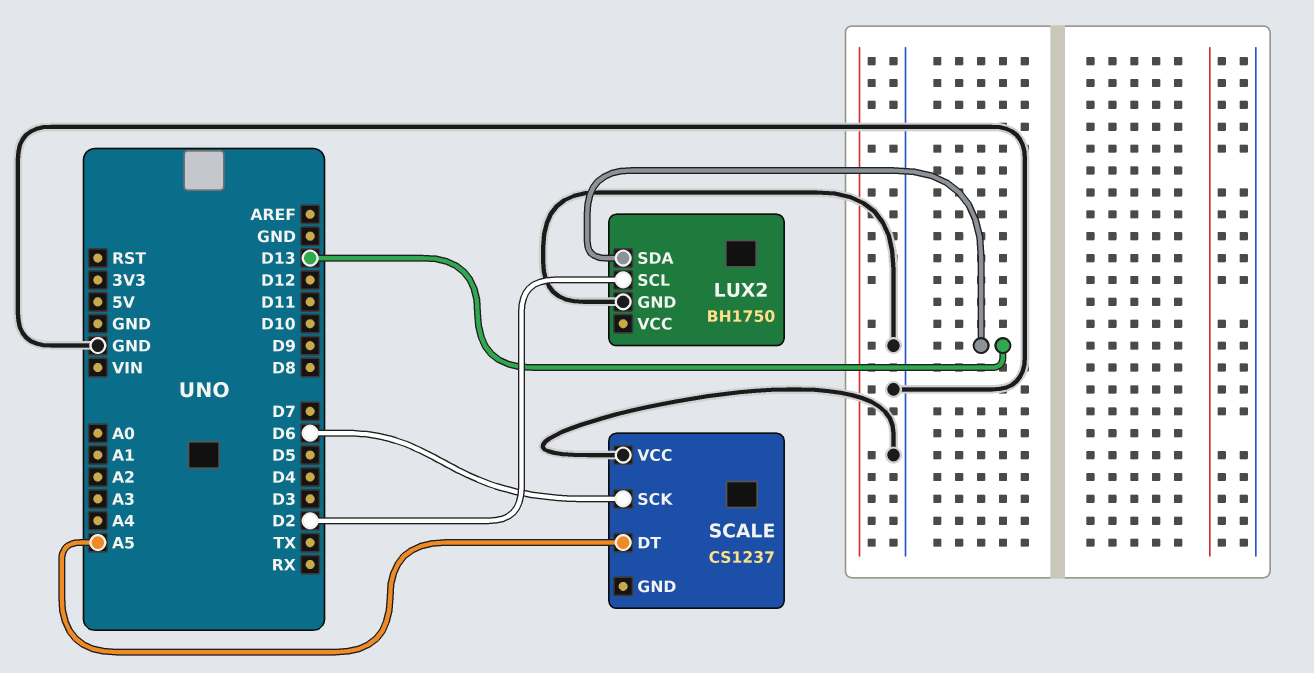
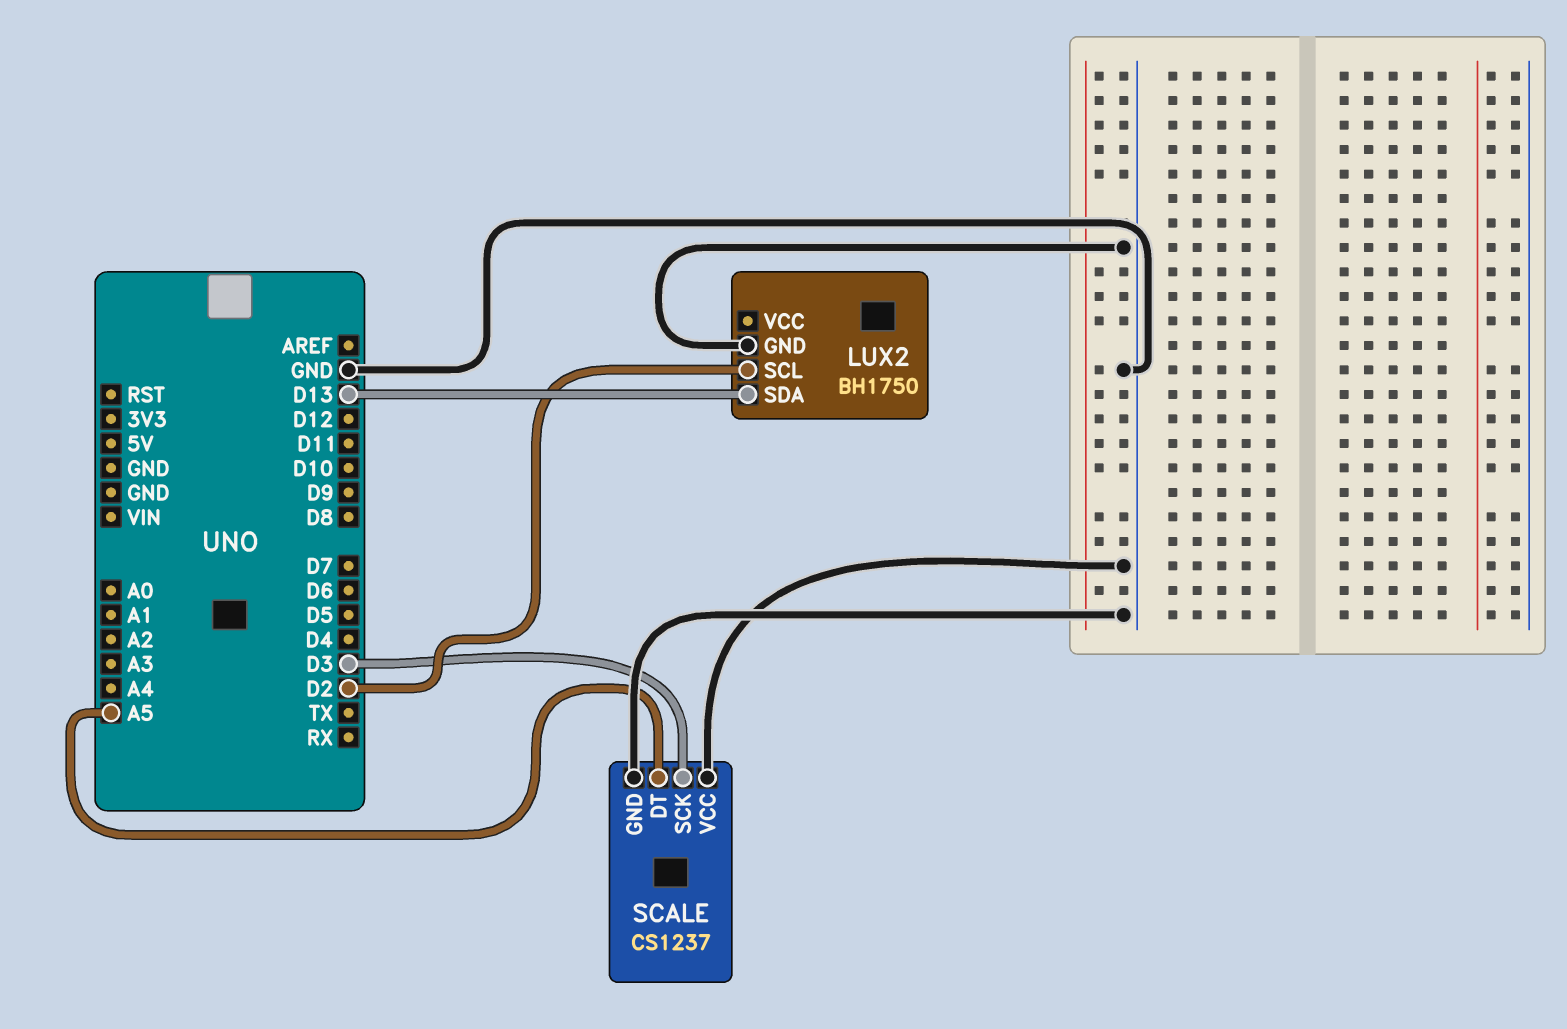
SCALE pin GND: none -> GND
SCALE pin SCK: D6 -> D3

